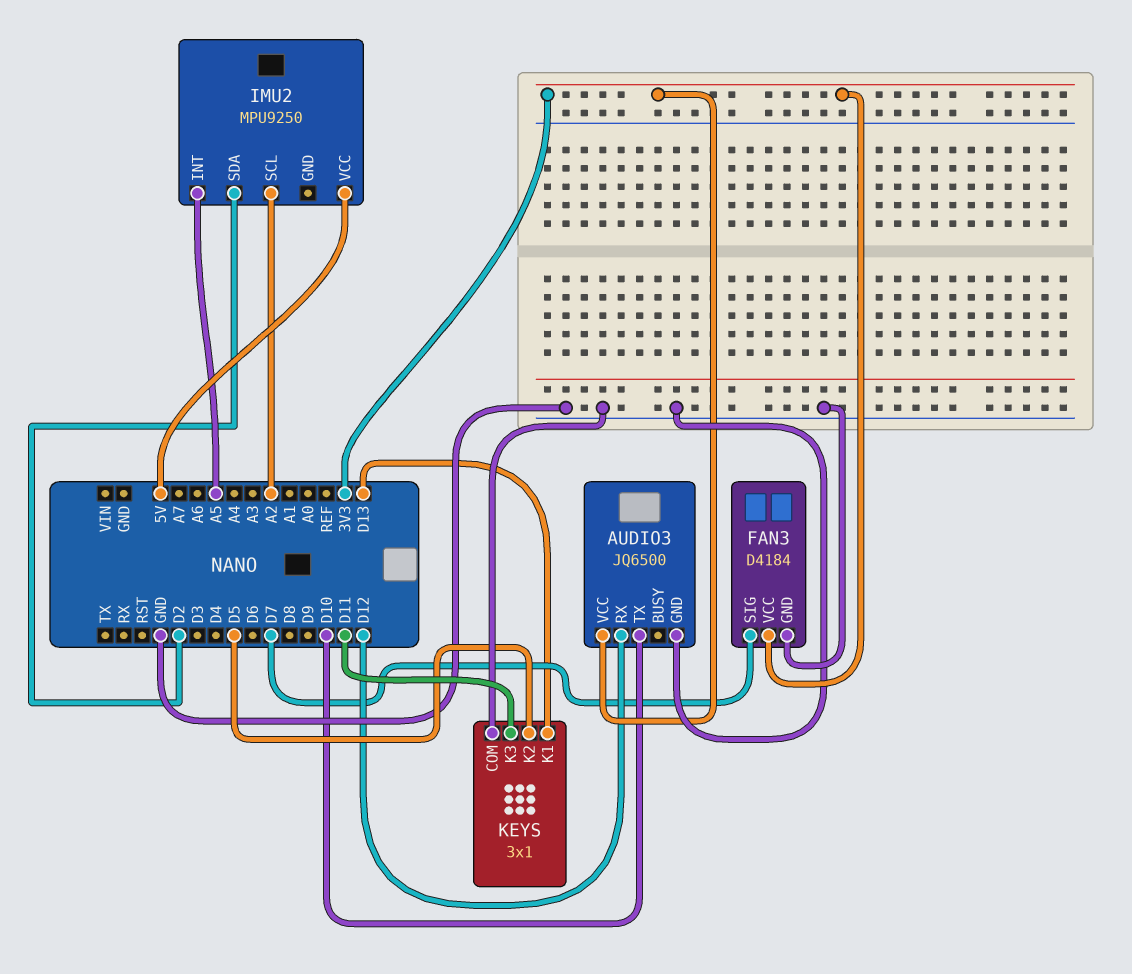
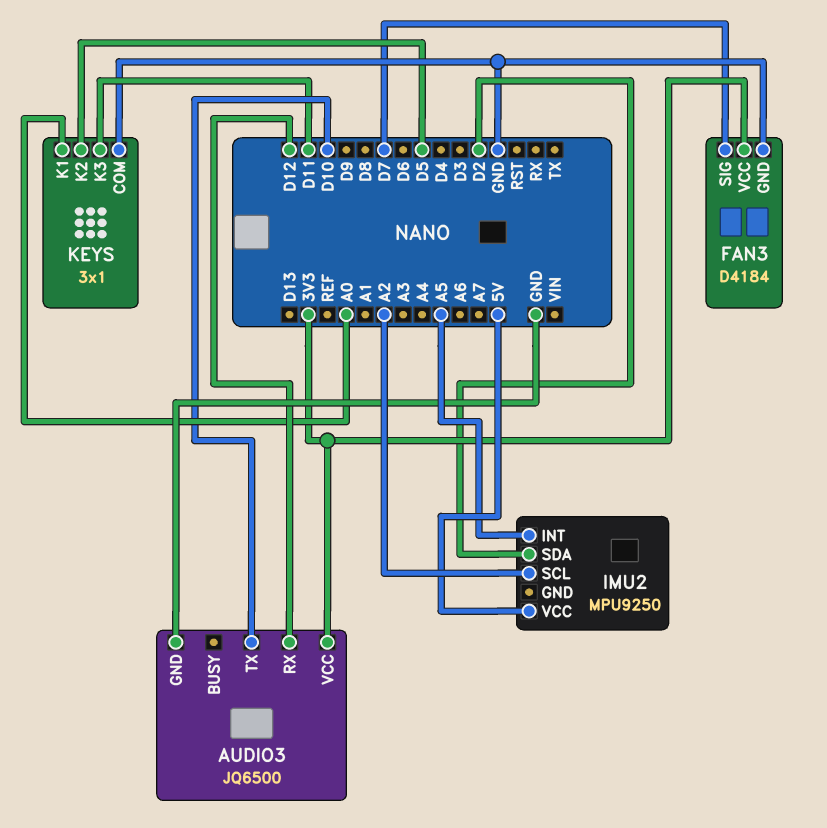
KEYS pin K1: D13 -> A0

